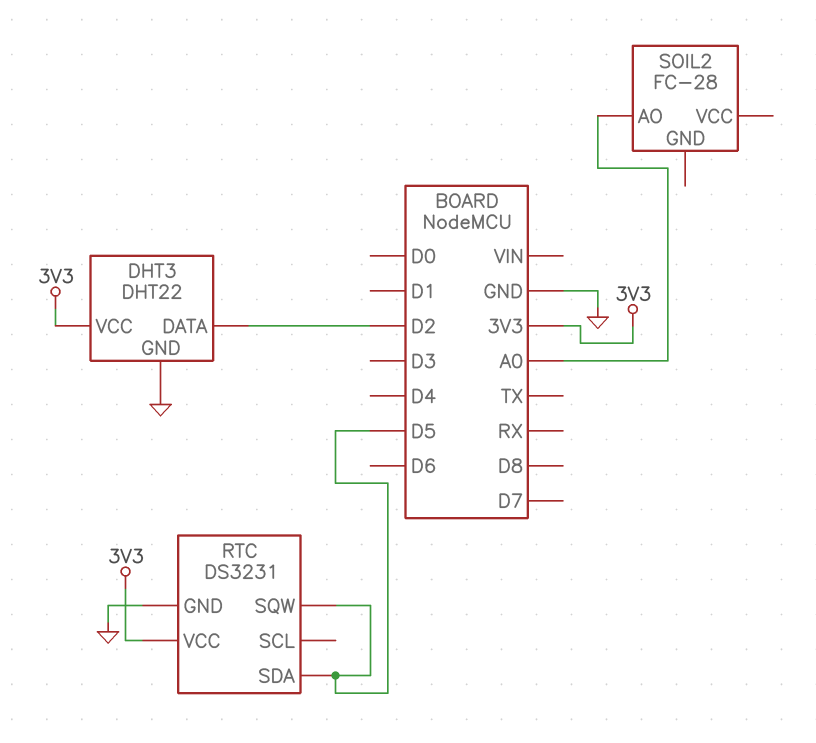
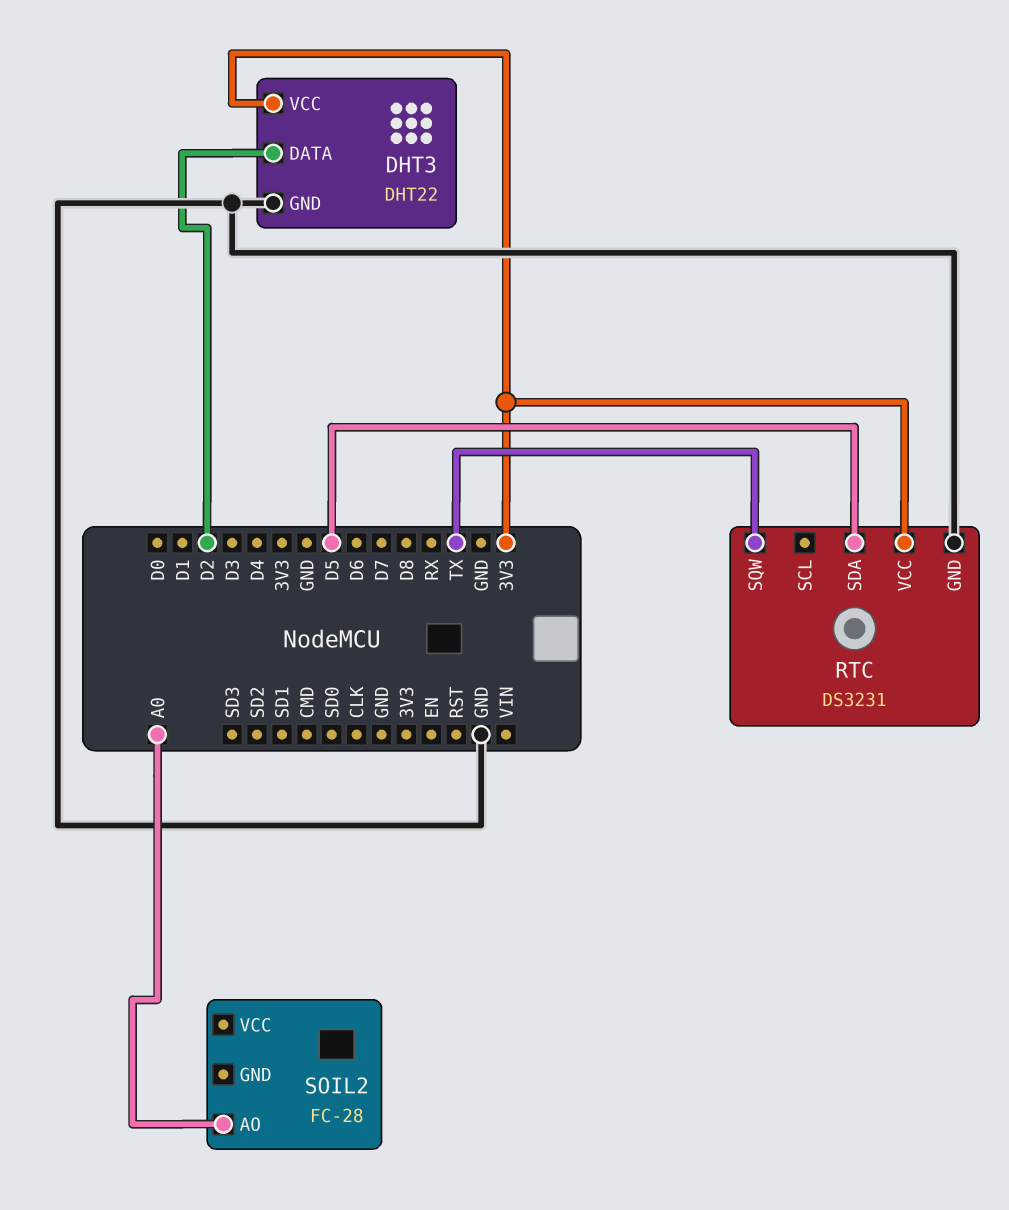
RTC pin SQW: D5 -> TX

